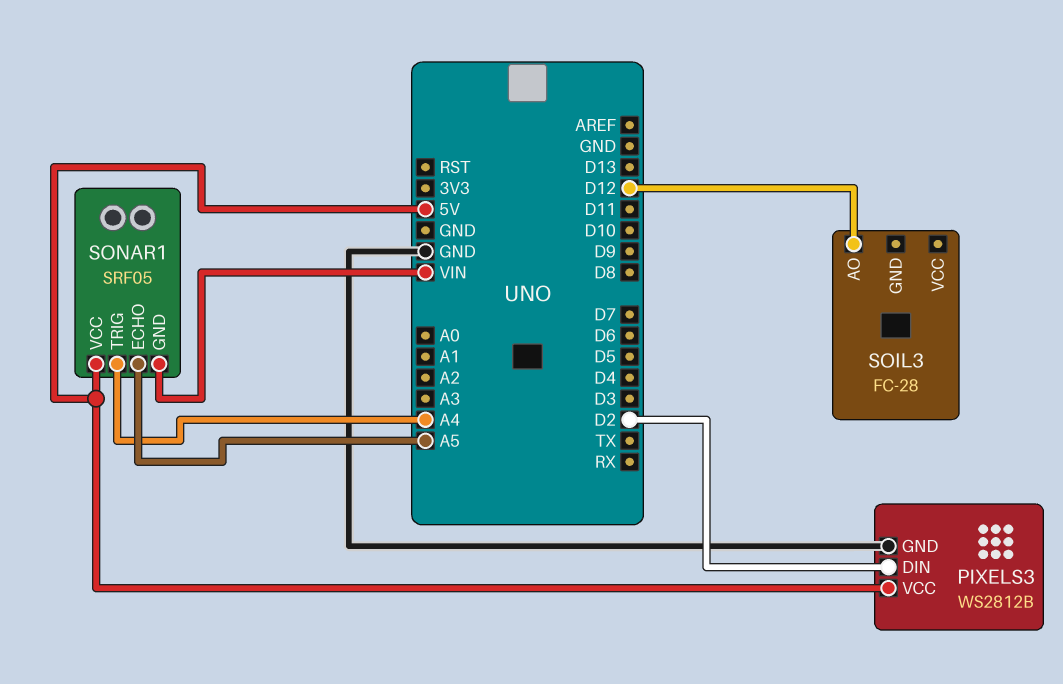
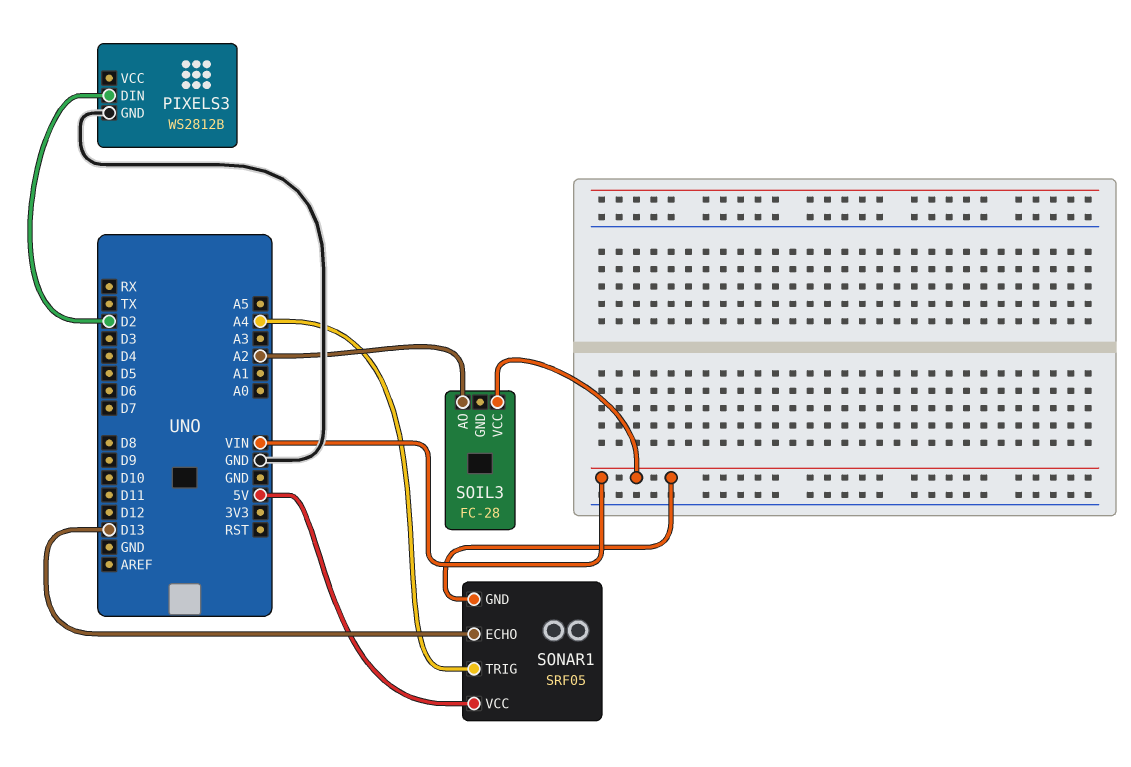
PIXELS3 pin VCC: 5V -> none
SOIL3 pin AO: D12 -> A2
SOIL3 pin VCC: none -> VIN
SONAR1 pin ECHO: A5 -> D13

